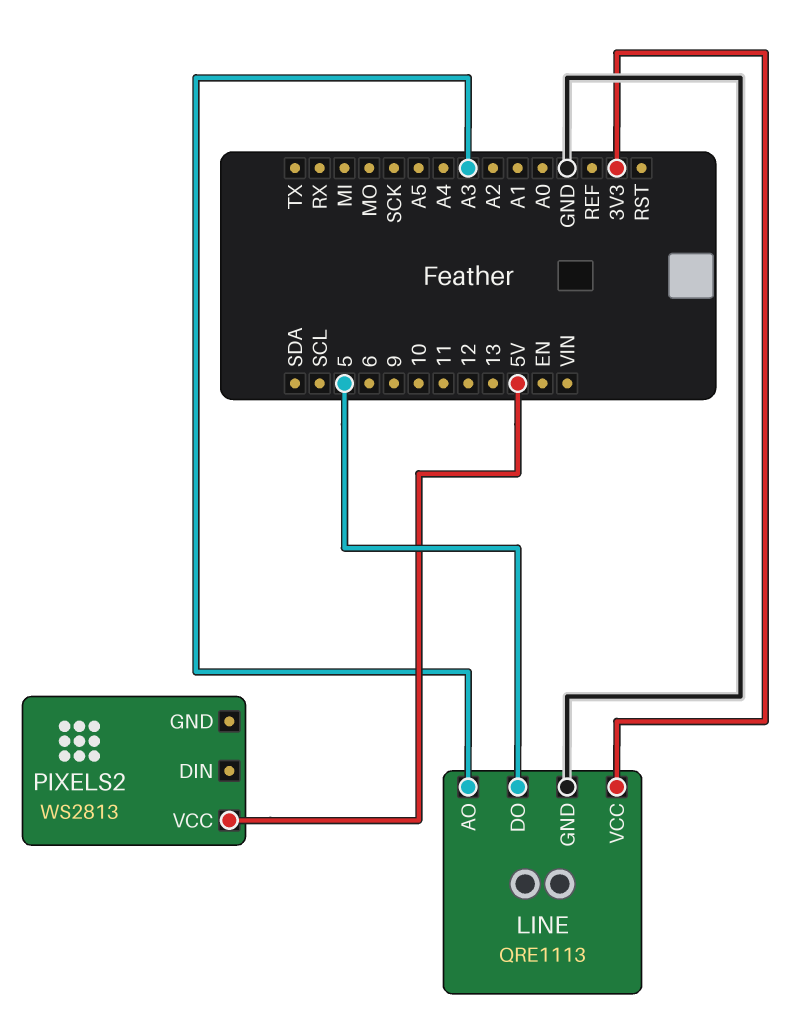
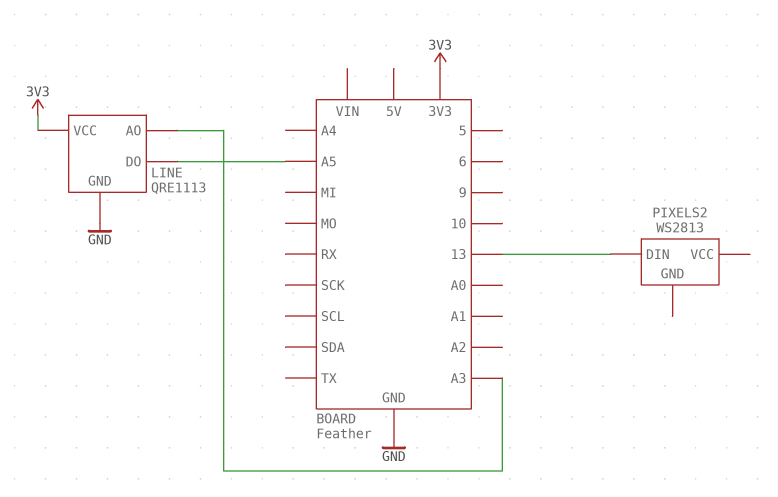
LINE pin DO: 5 -> A5
PIXELS2 pin DIN: none -> 13
PIXELS2 pin VCC: 5V -> none

